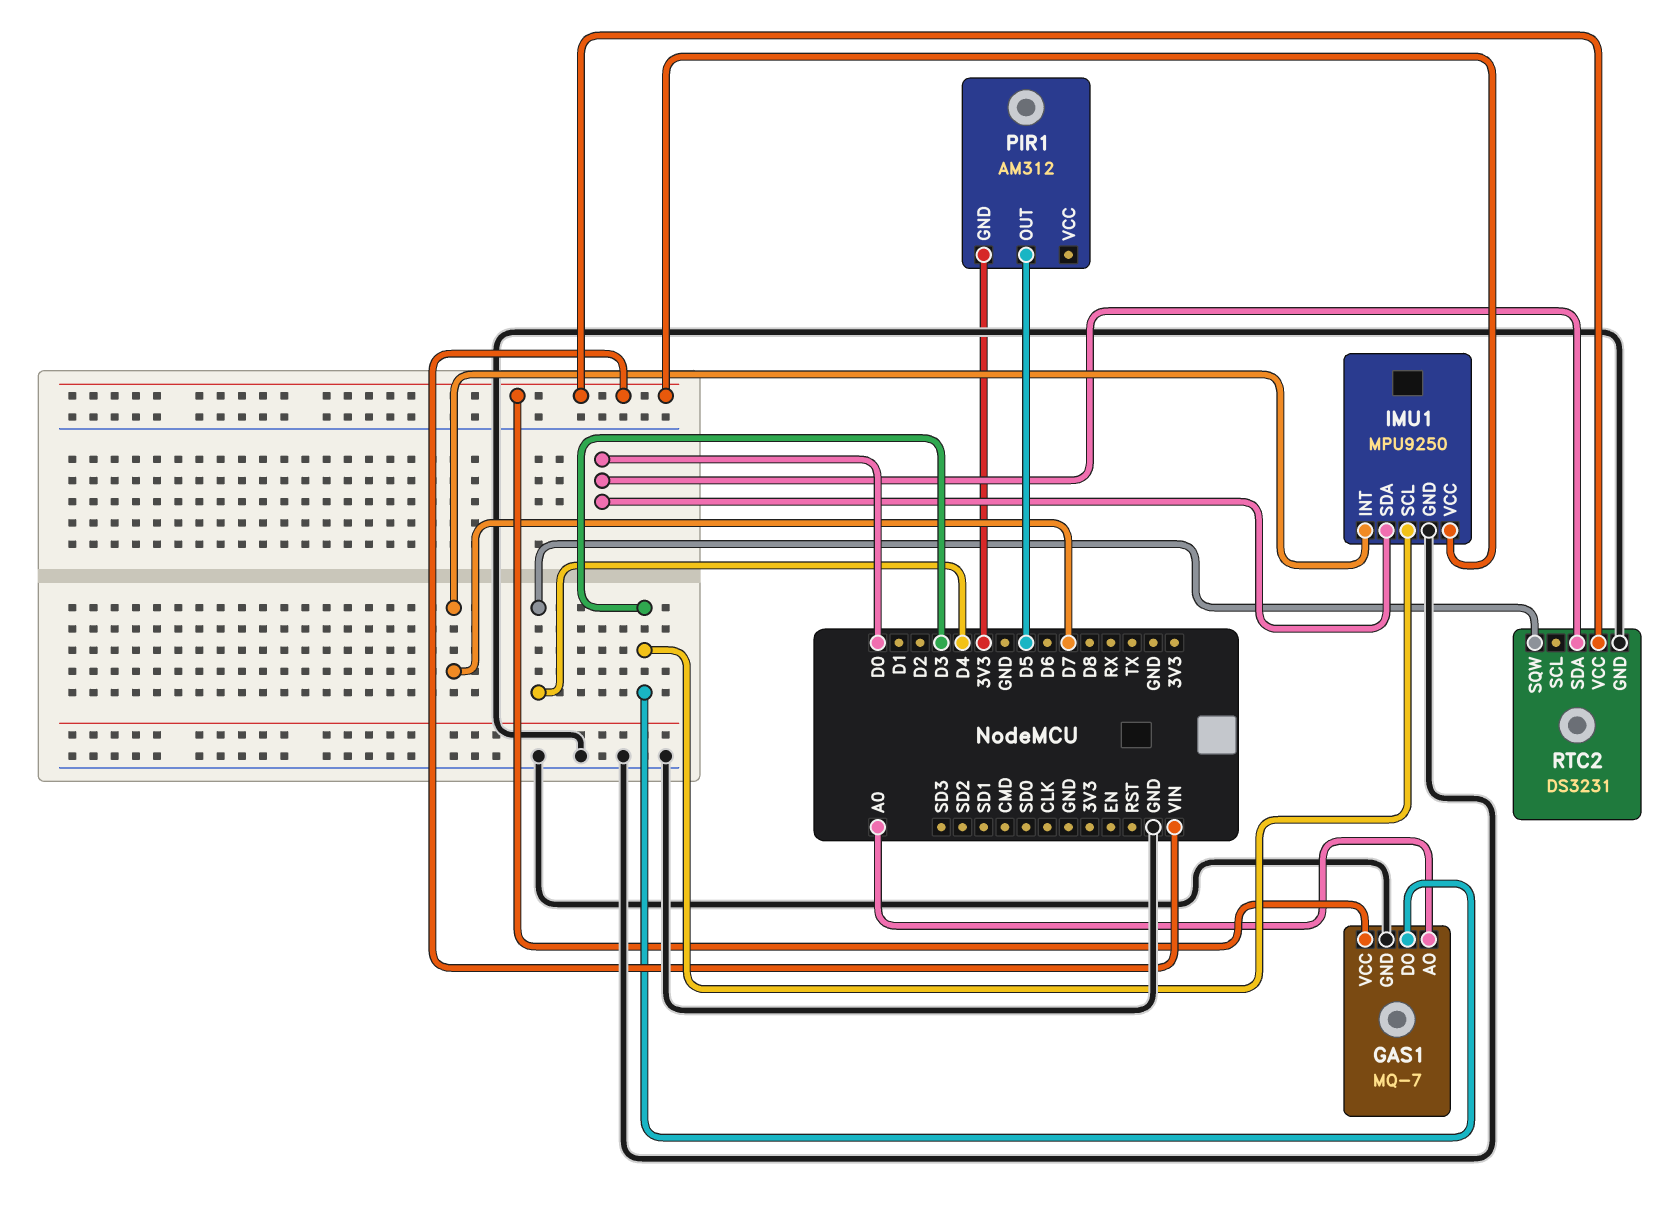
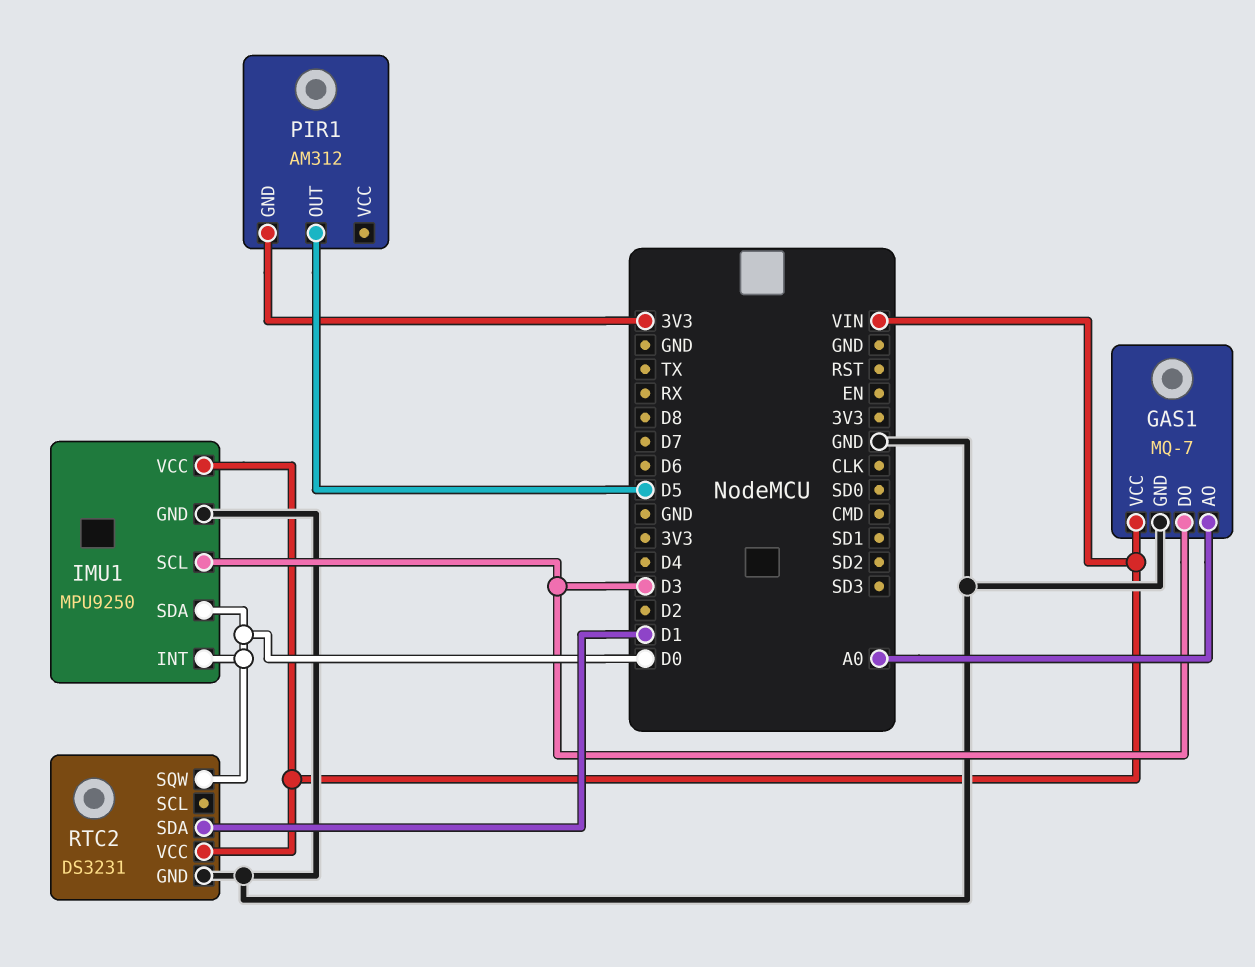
IMU1 pin INT: D7 -> D0
RTC2 pin SDA: D0 -> D1
RTC2 pin SQW: D4 -> D0

